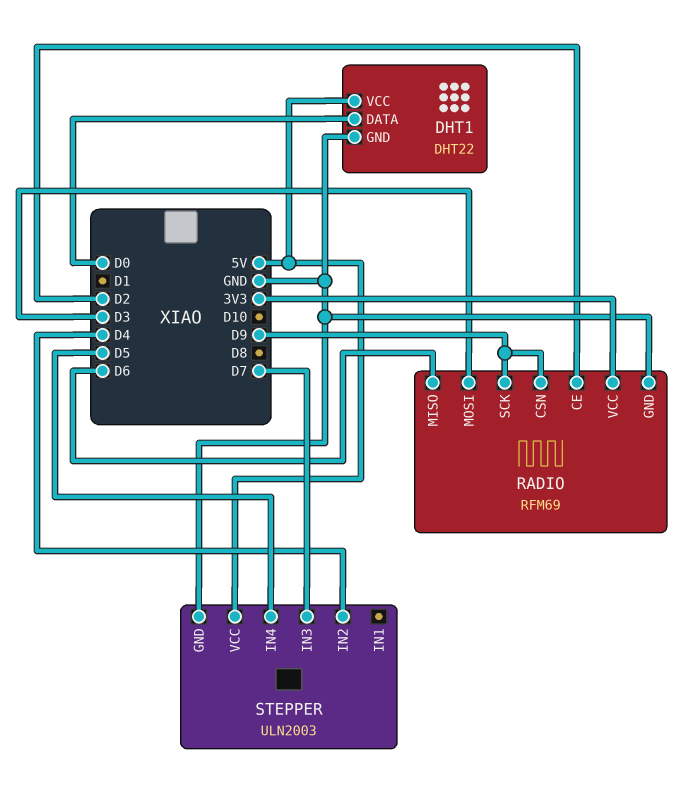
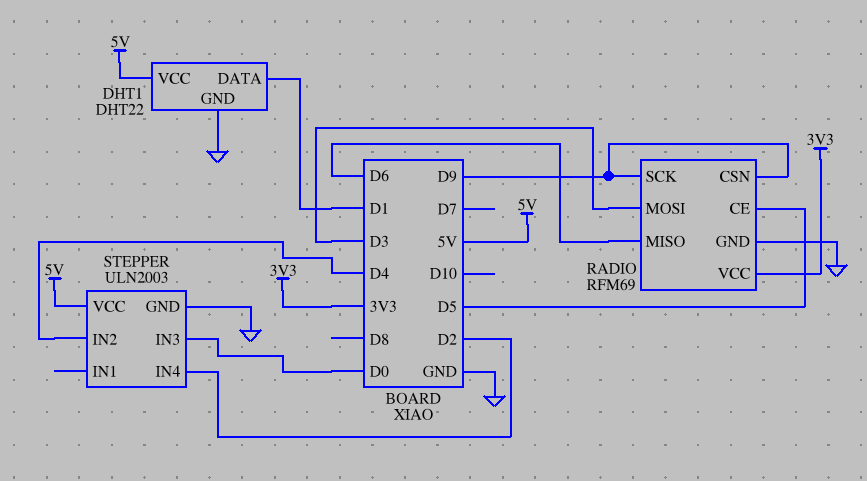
DHT1 pin DATA: D0 -> D1
RADIO pin CE: D2 -> D5
STEPPER pin IN3: D7 -> D0
STEPPER pin IN4: D5 -> D2

